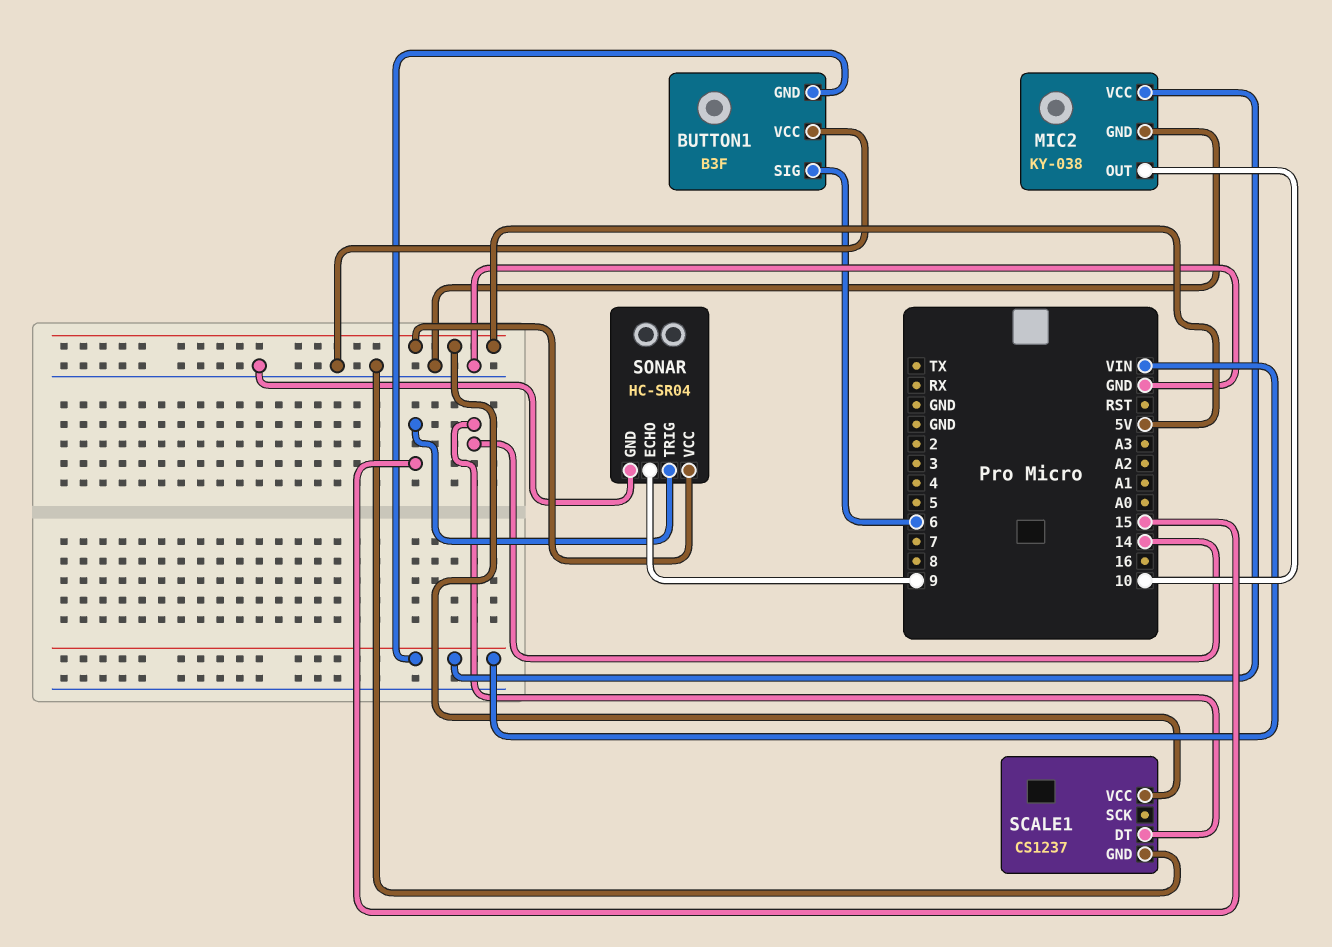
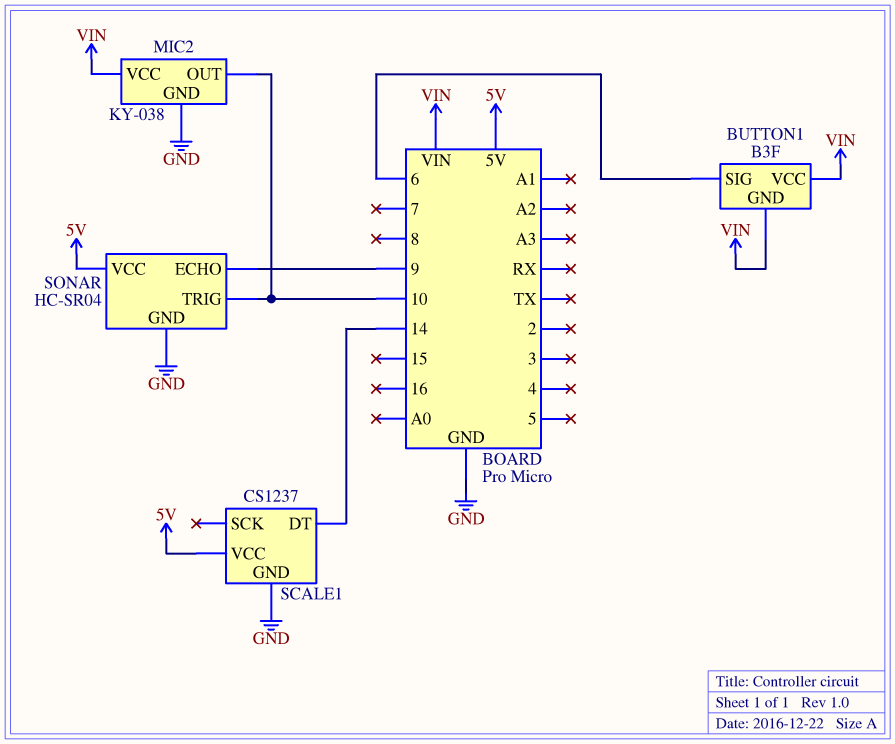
BUTTON1 pin VCC: GND -> VIN
SONAR pin TRIG: 15 -> 10

